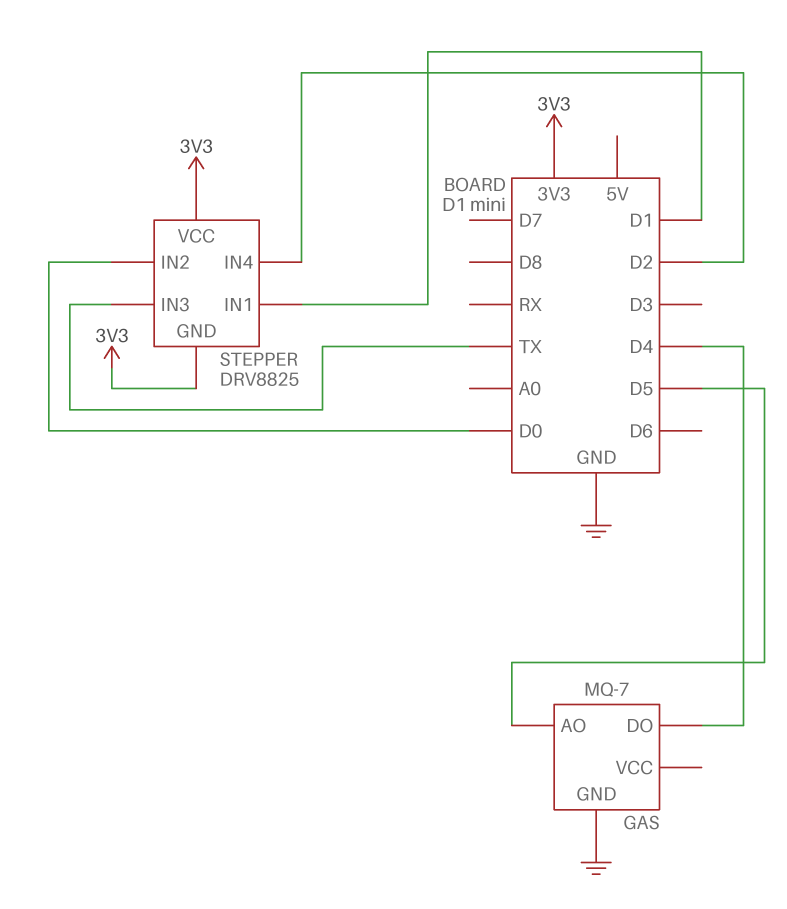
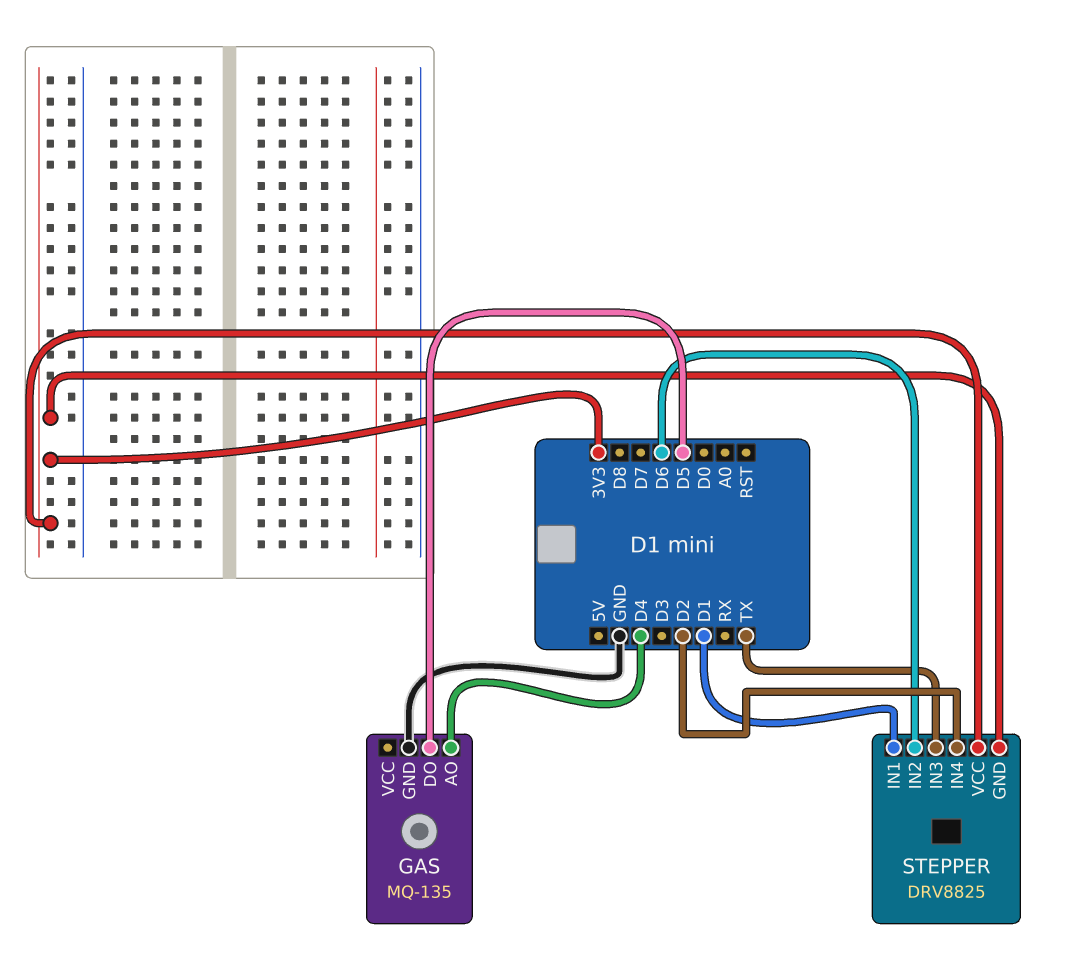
GAS: MQ-7 -> MQ-135
GAS pin AO: D5 -> D4
GAS pin DO: D4 -> D5
STEPPER pin IN2: D0 -> D6

